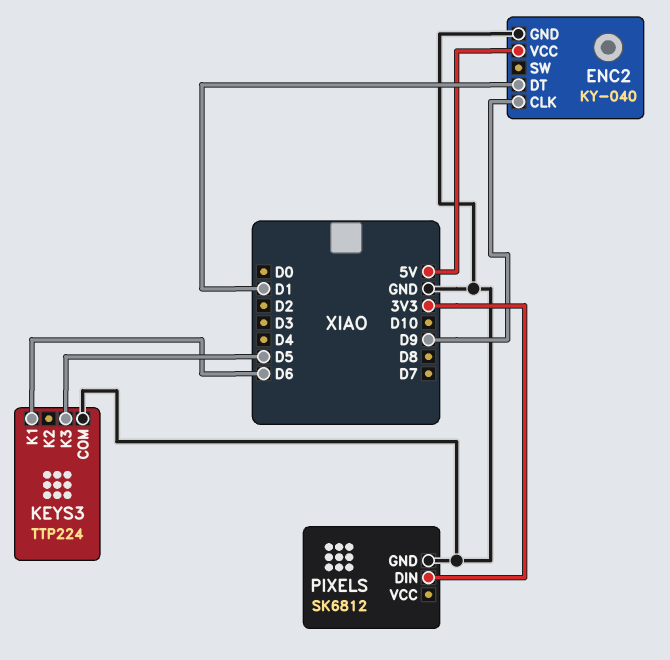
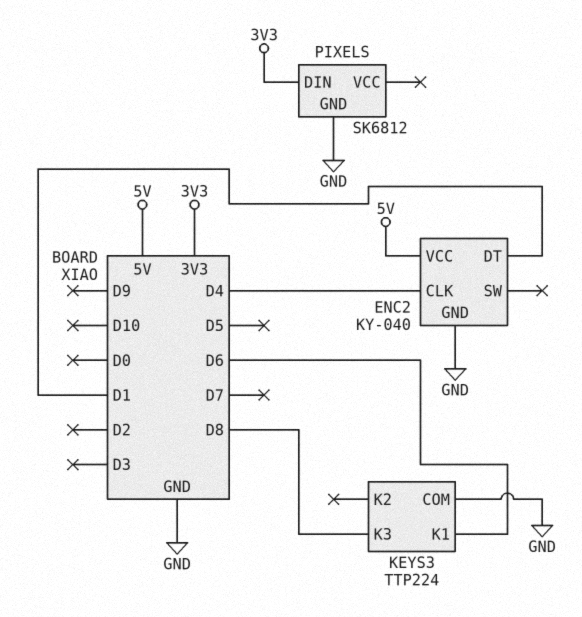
ENC2 pin CLK: D9 -> D4
KEYS3 pin K3: D5 -> D8

